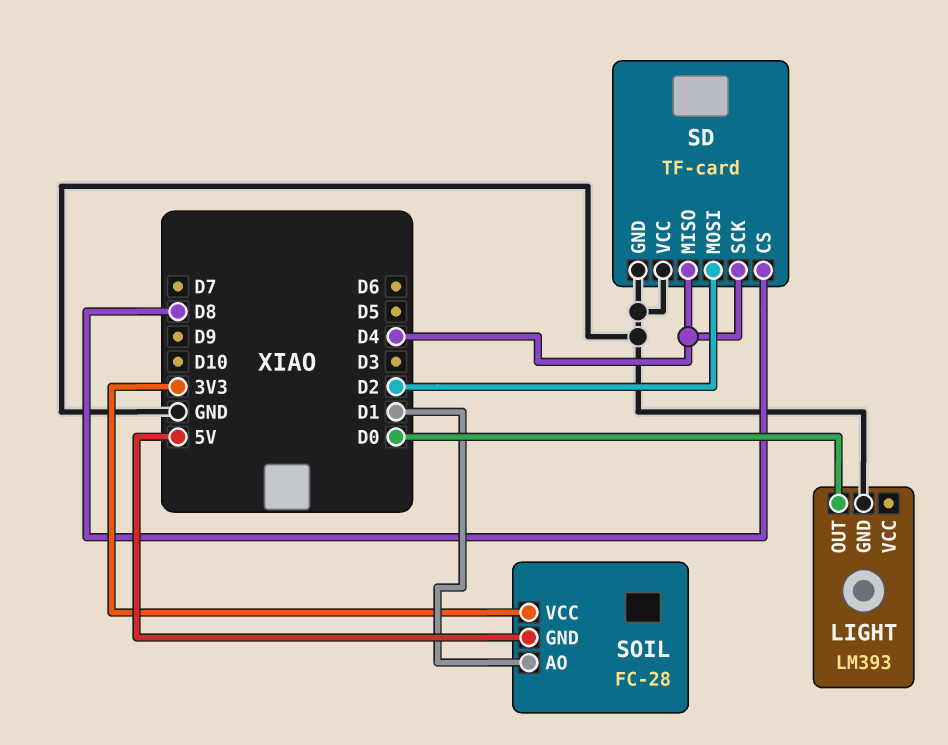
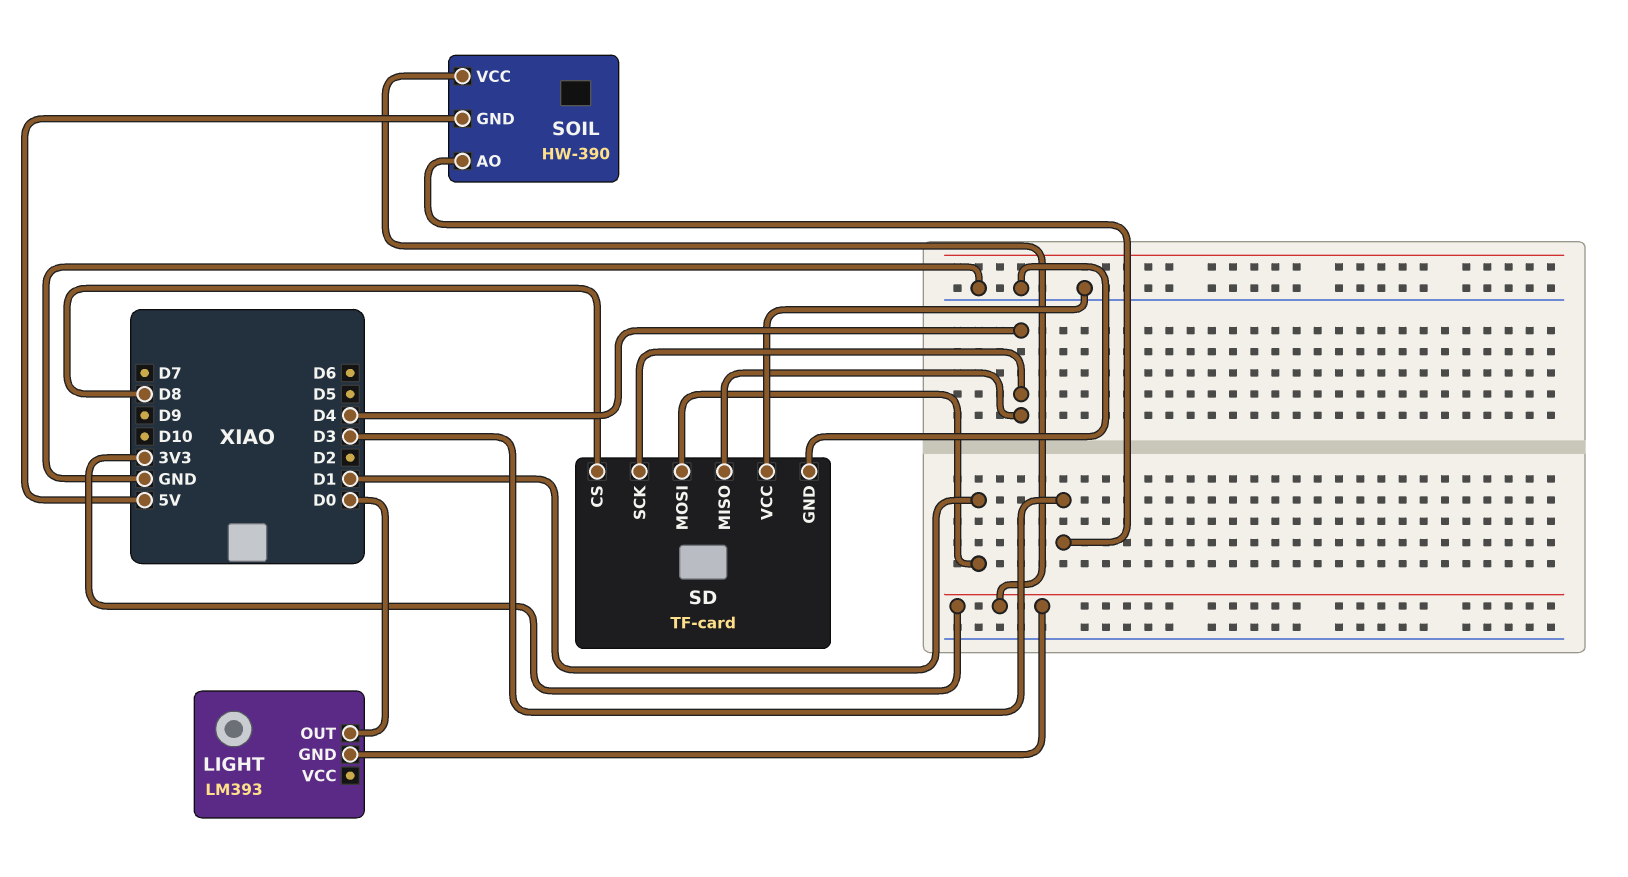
LIGHT pin GND: GND -> 3V3
SD pin MOSI: D2 -> D1
SOIL: FC-28 -> HW-390
SOIL pin AO: D1 -> D3

